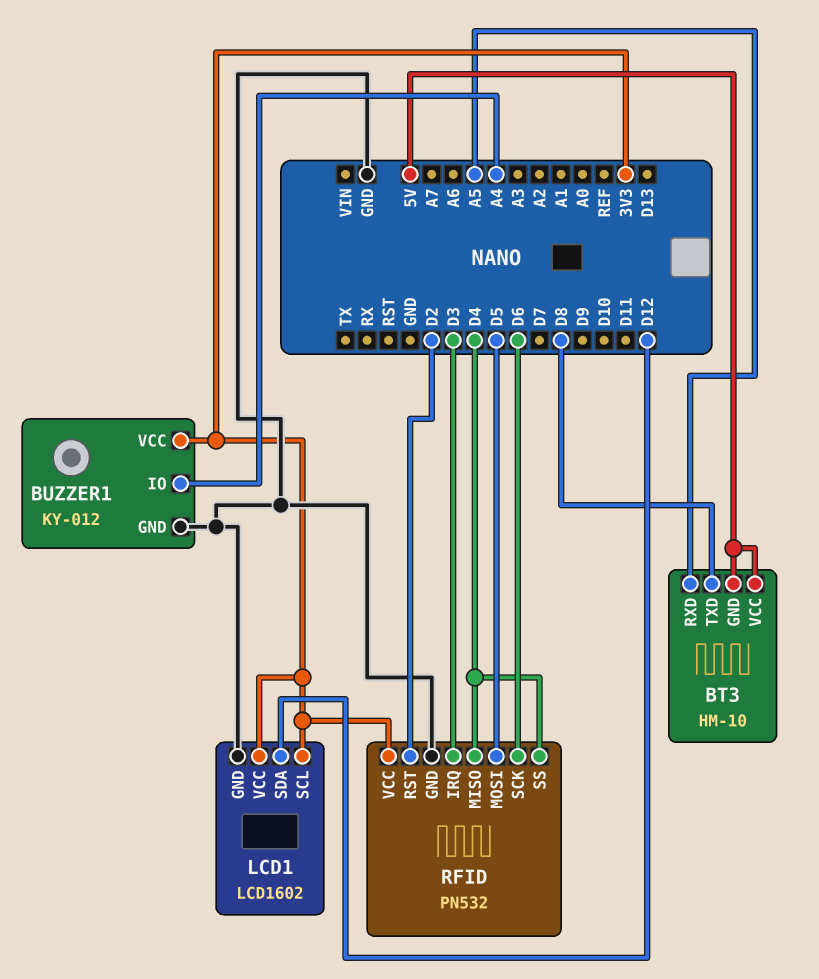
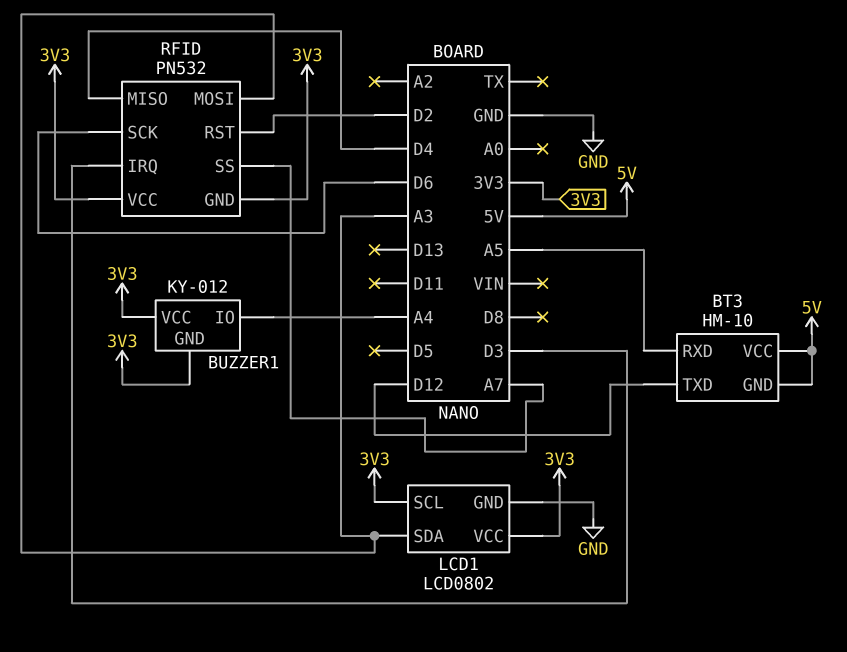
BT3 pin TXD: D8 -> D12
BUZZER1 pin GND: GND -> 3V3
LCD1: LCD1602 -> LCD0802
LCD1 pin SDA: D12 -> A3
RFID pin GND: GND -> 3V3
RFID pin MOSI: D5 -> A3
RFID pin SS: D4 -> A7

